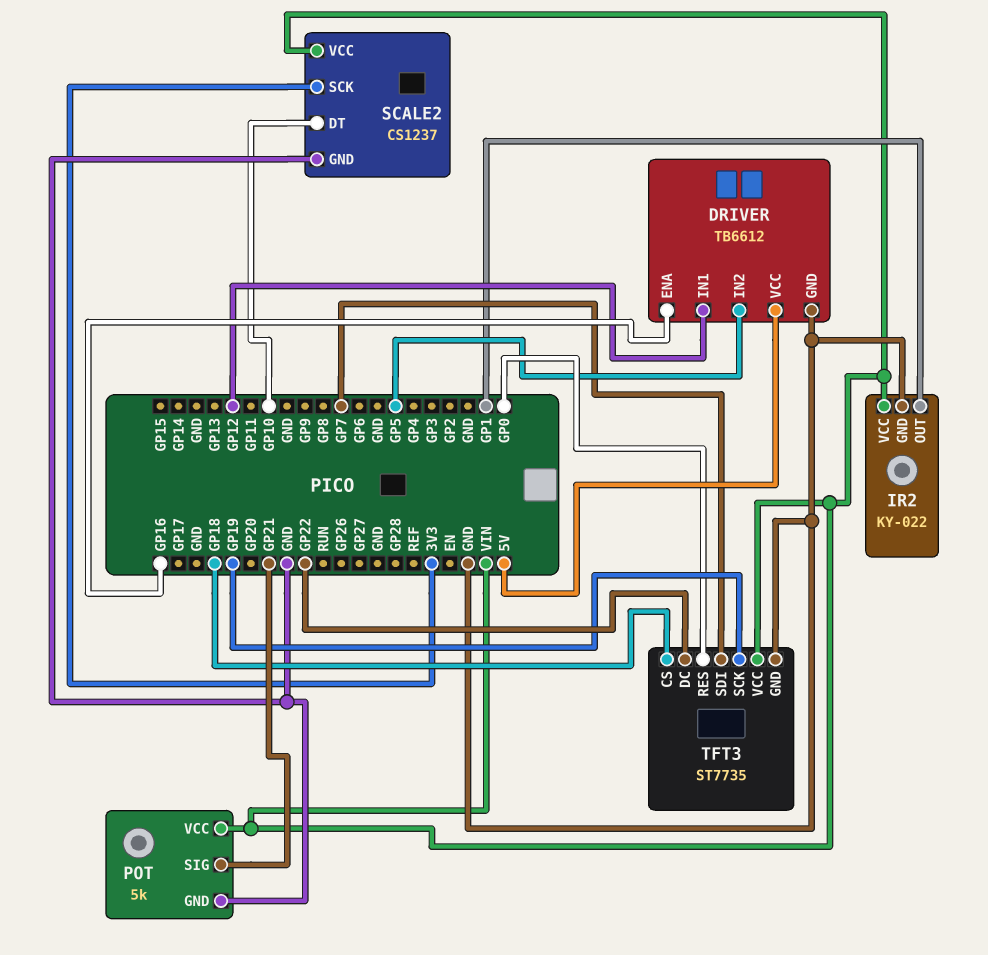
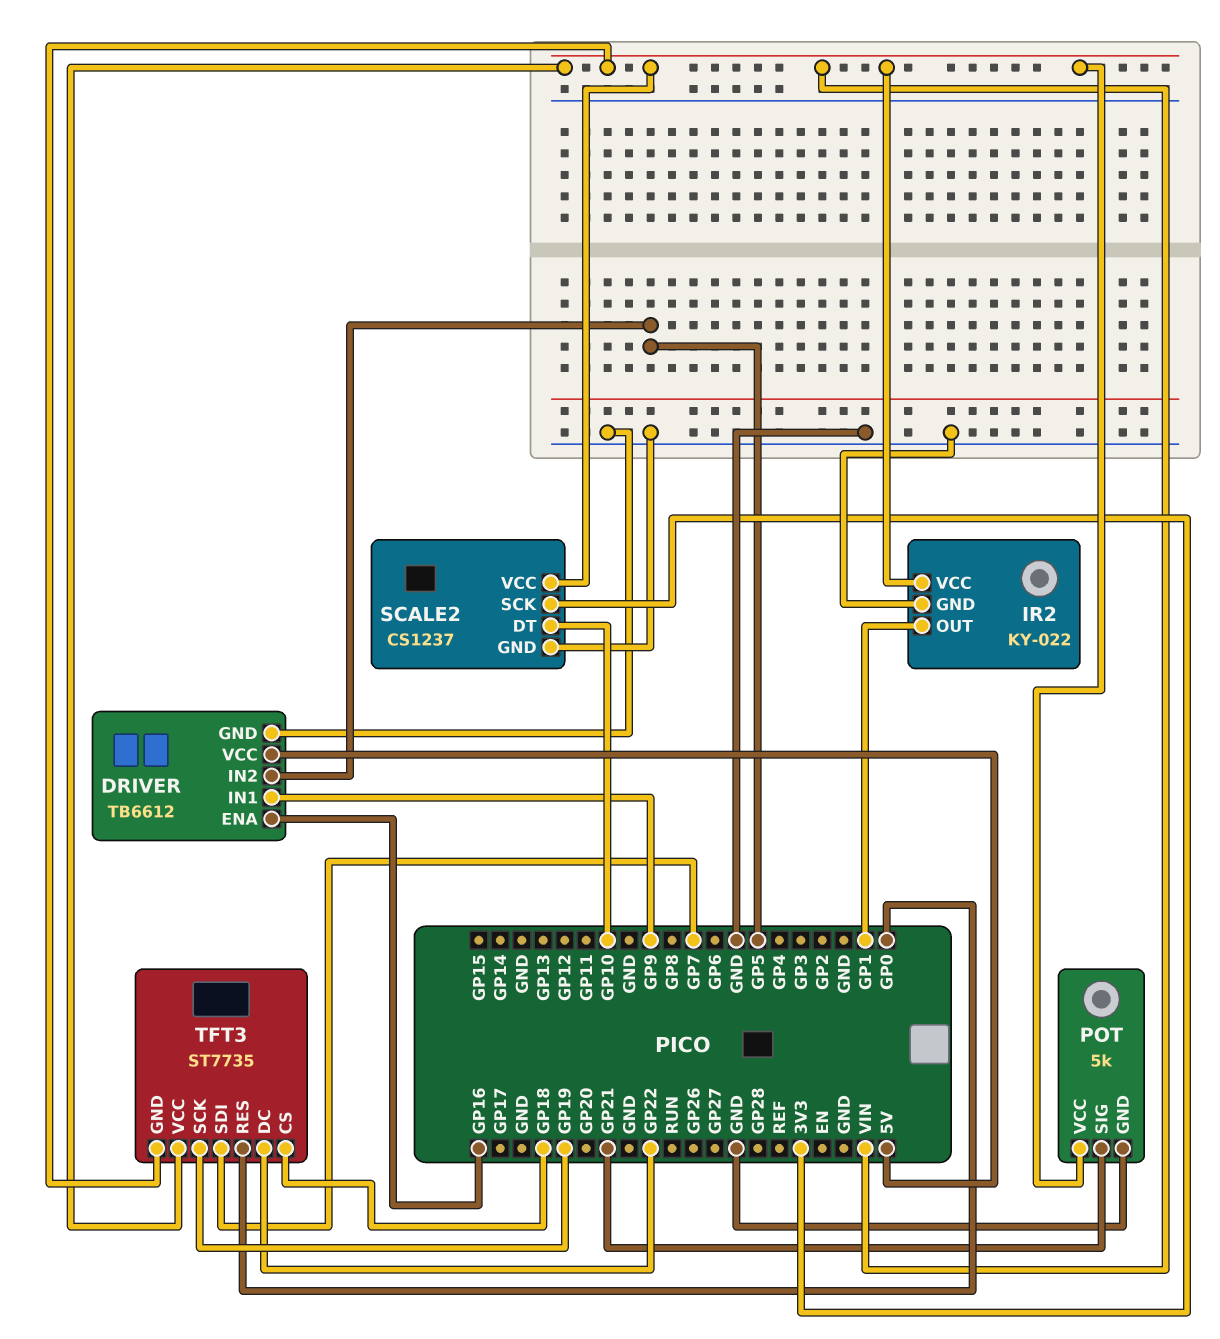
DRIVER pin IN1: GP12 -> GP9
TFT3 pin GND: GND -> VIN

